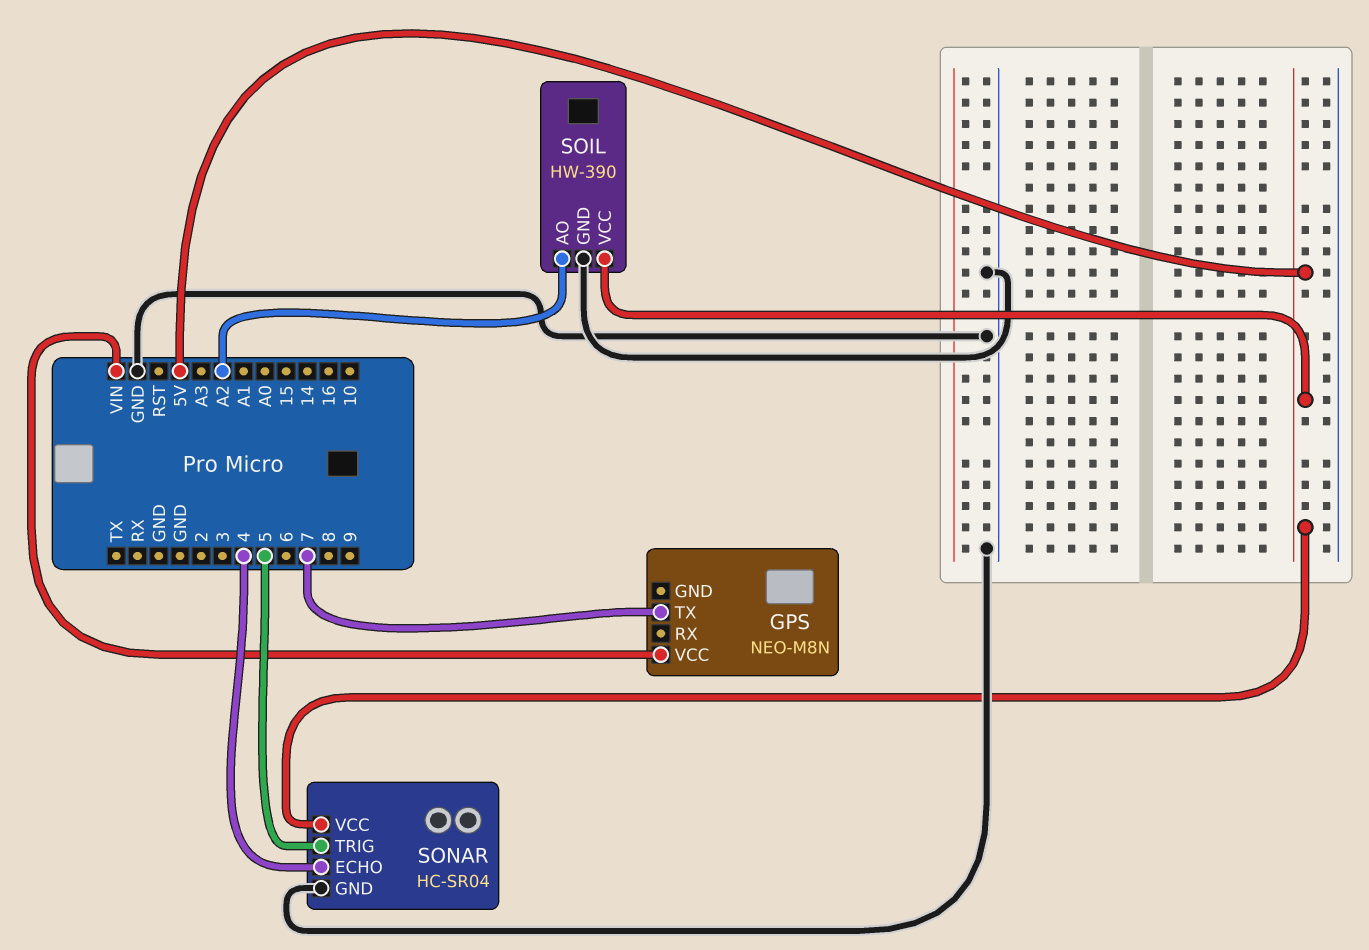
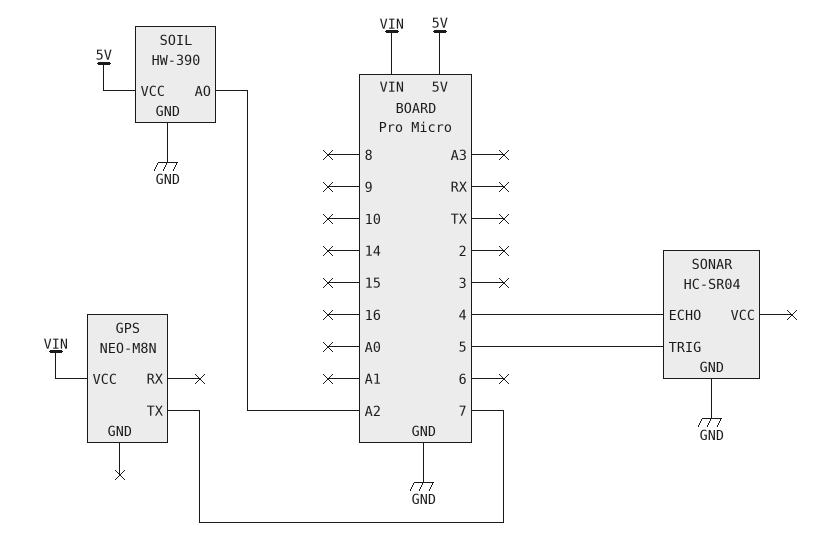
SONAR pin VCC: 5V -> none

